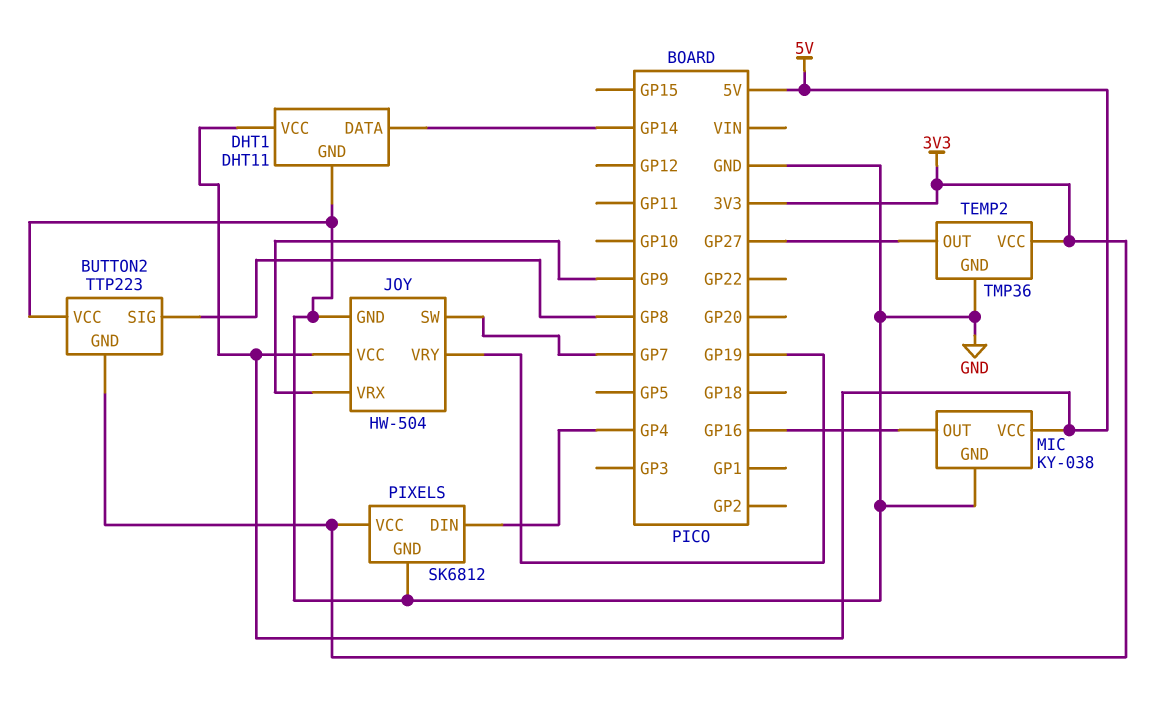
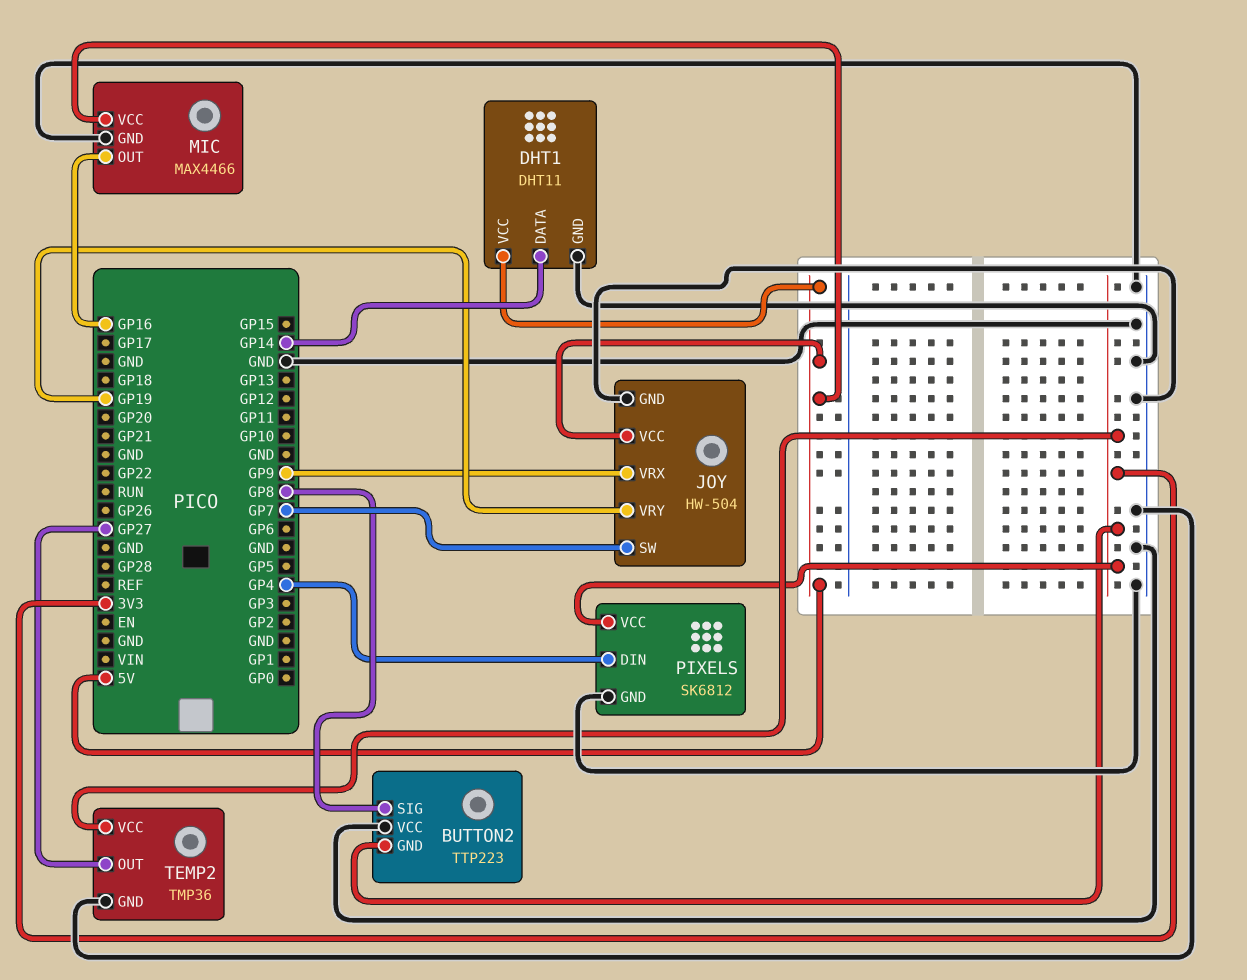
MIC: KY-038 -> MAX4466

